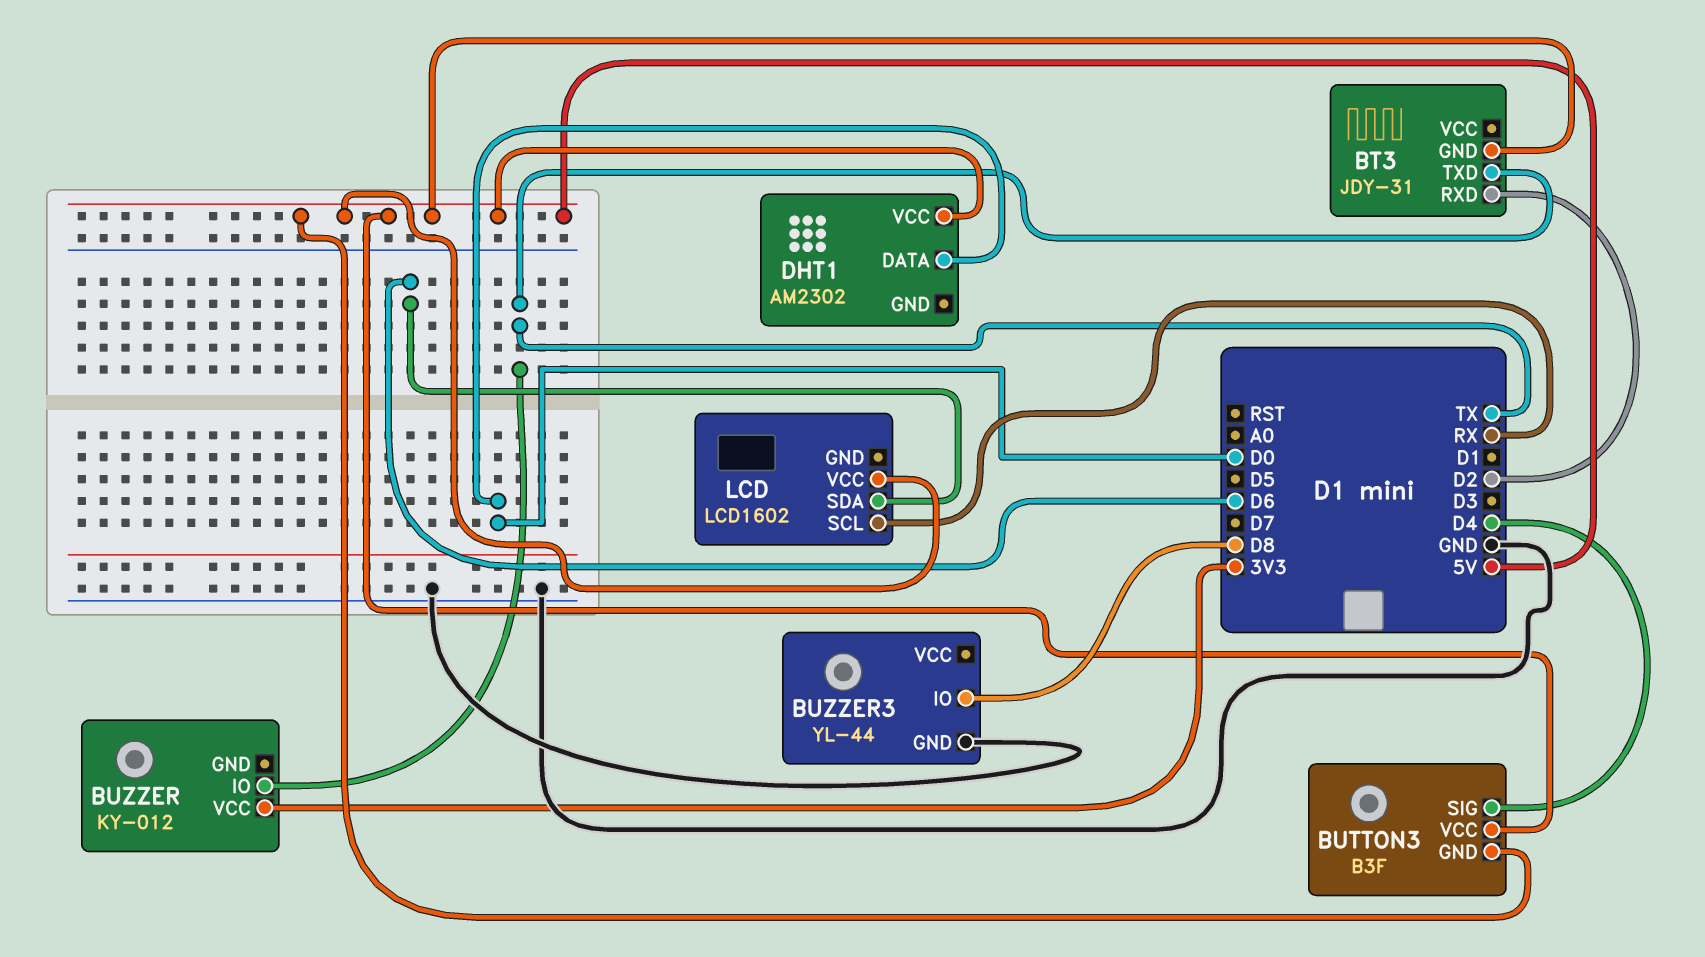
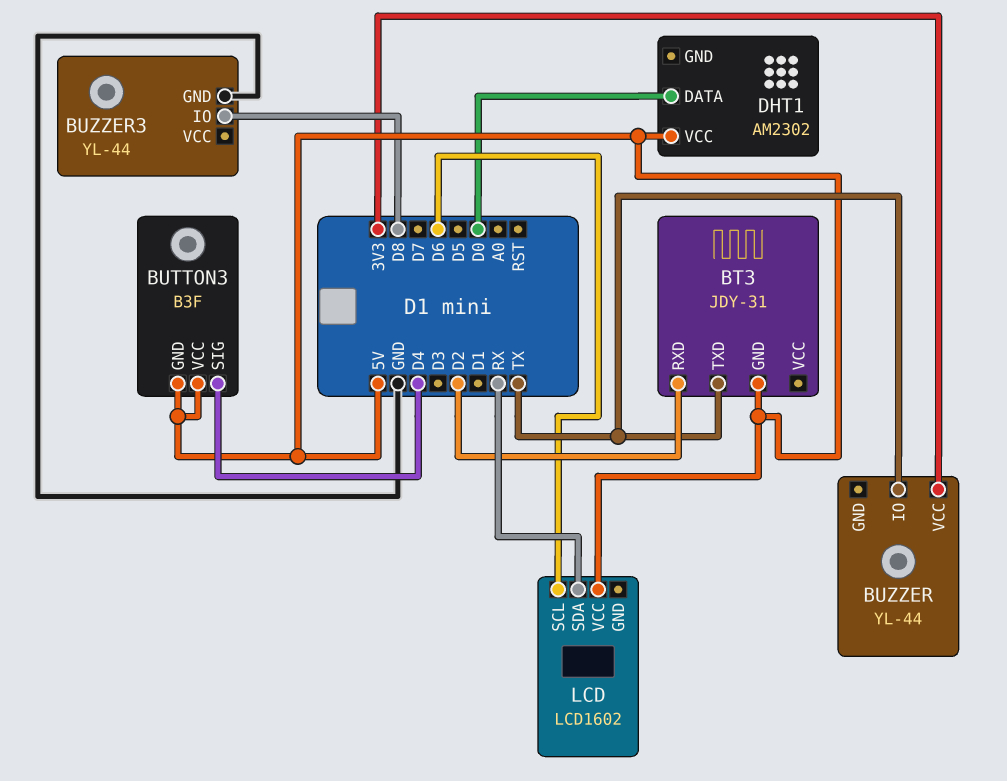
BUZZER: KY-012 -> YL-44
LCD pin SCL: RX -> D6
LCD pin SDA: D6 -> RX

